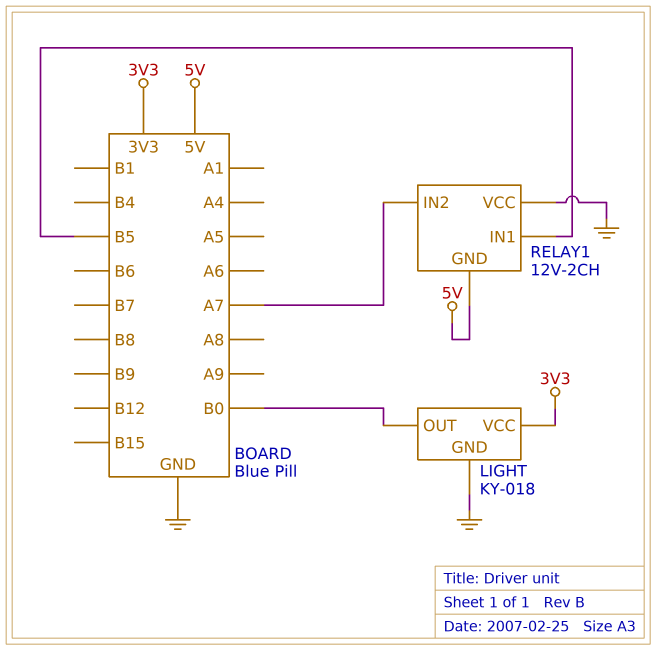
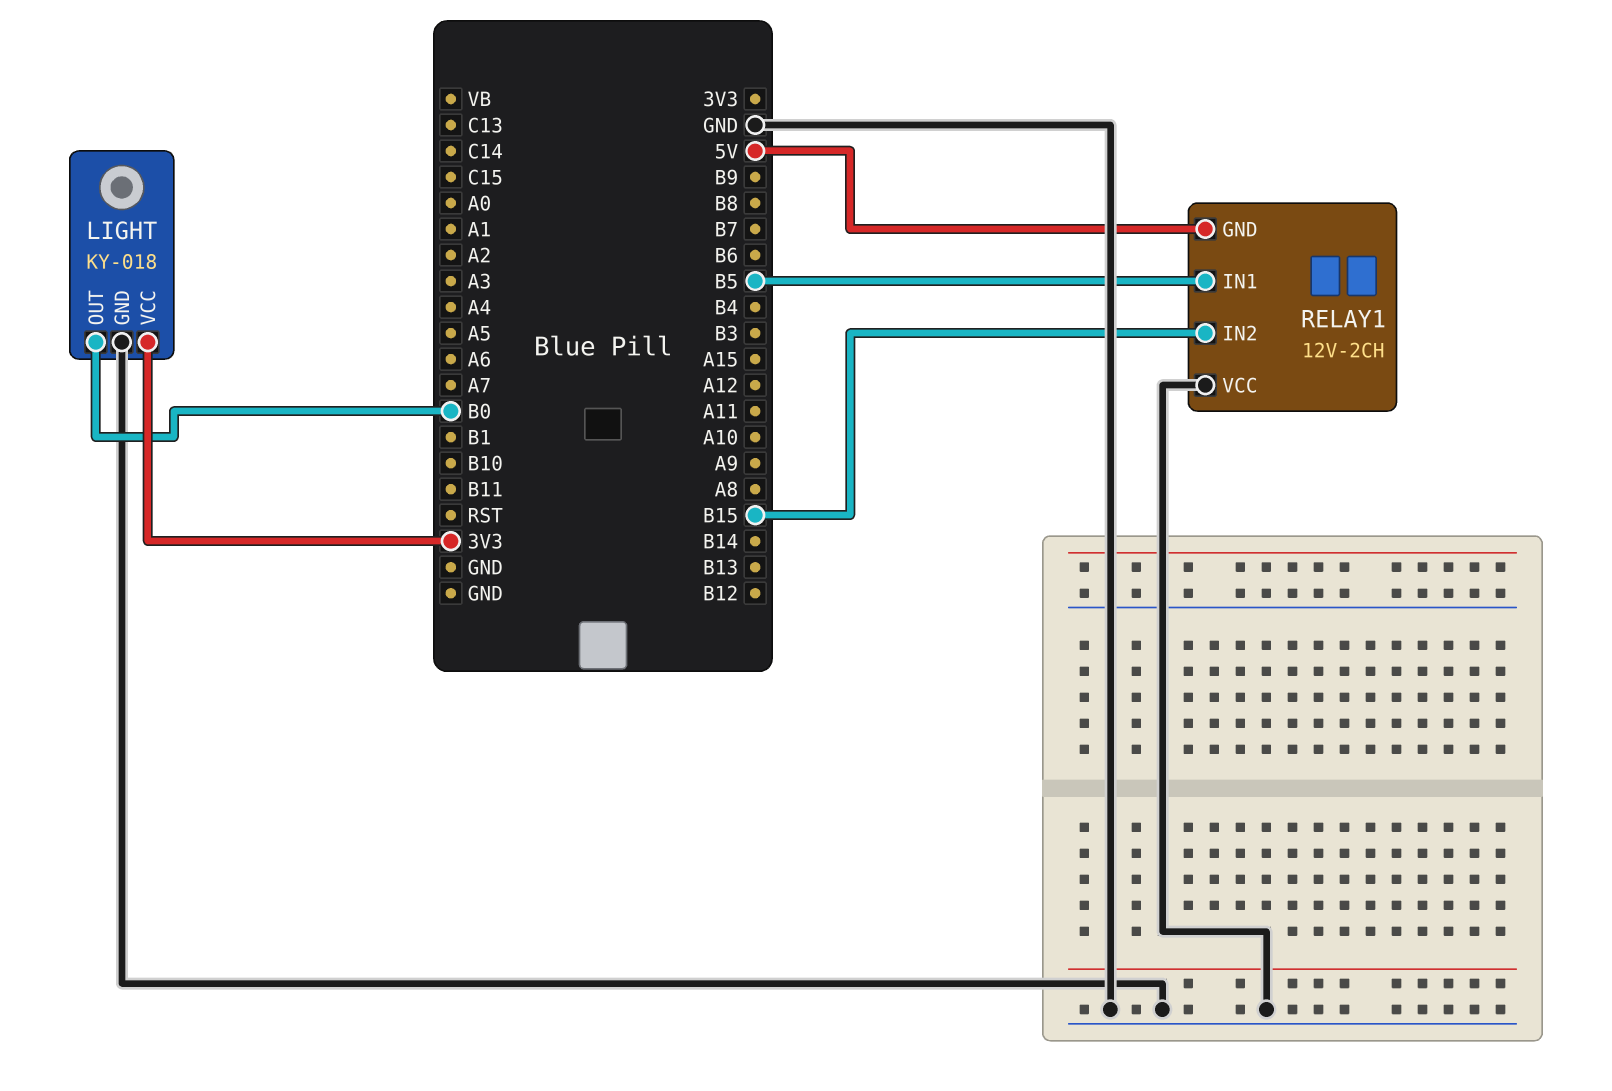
RELAY1 pin IN2: A7 -> B15

